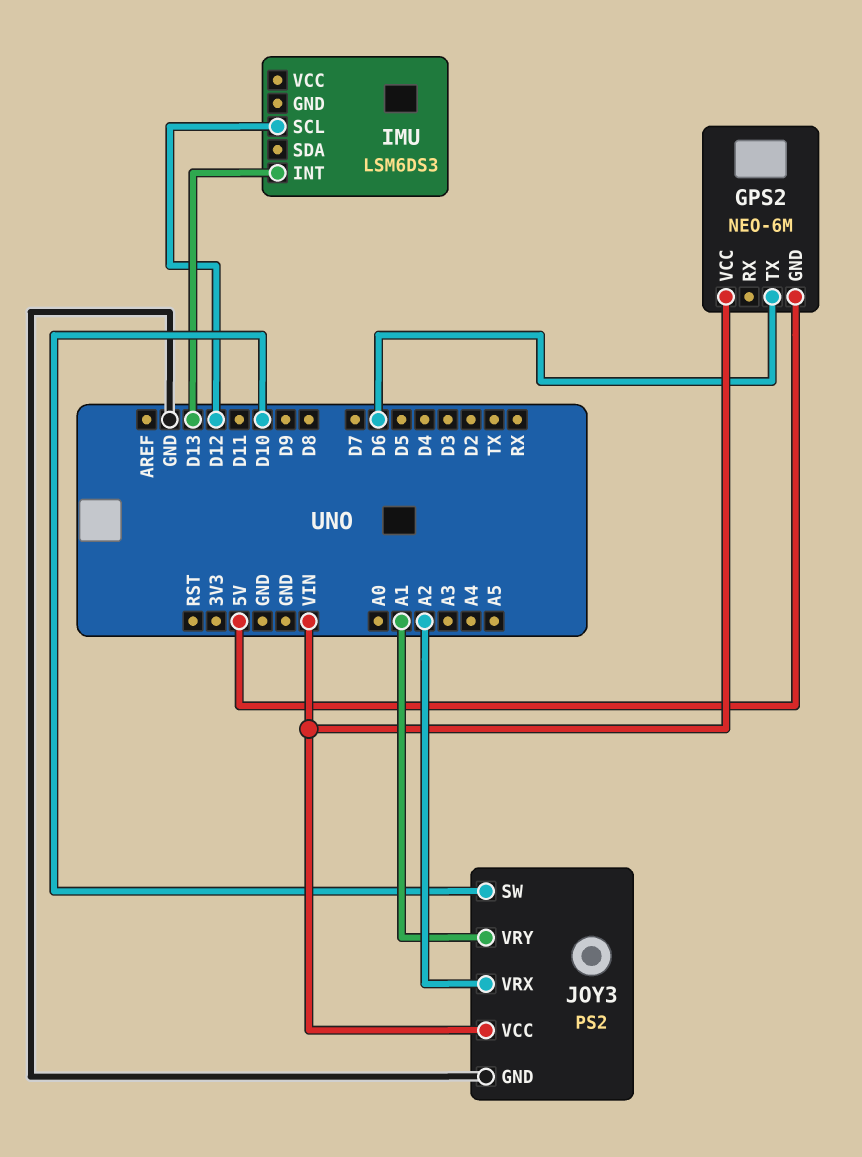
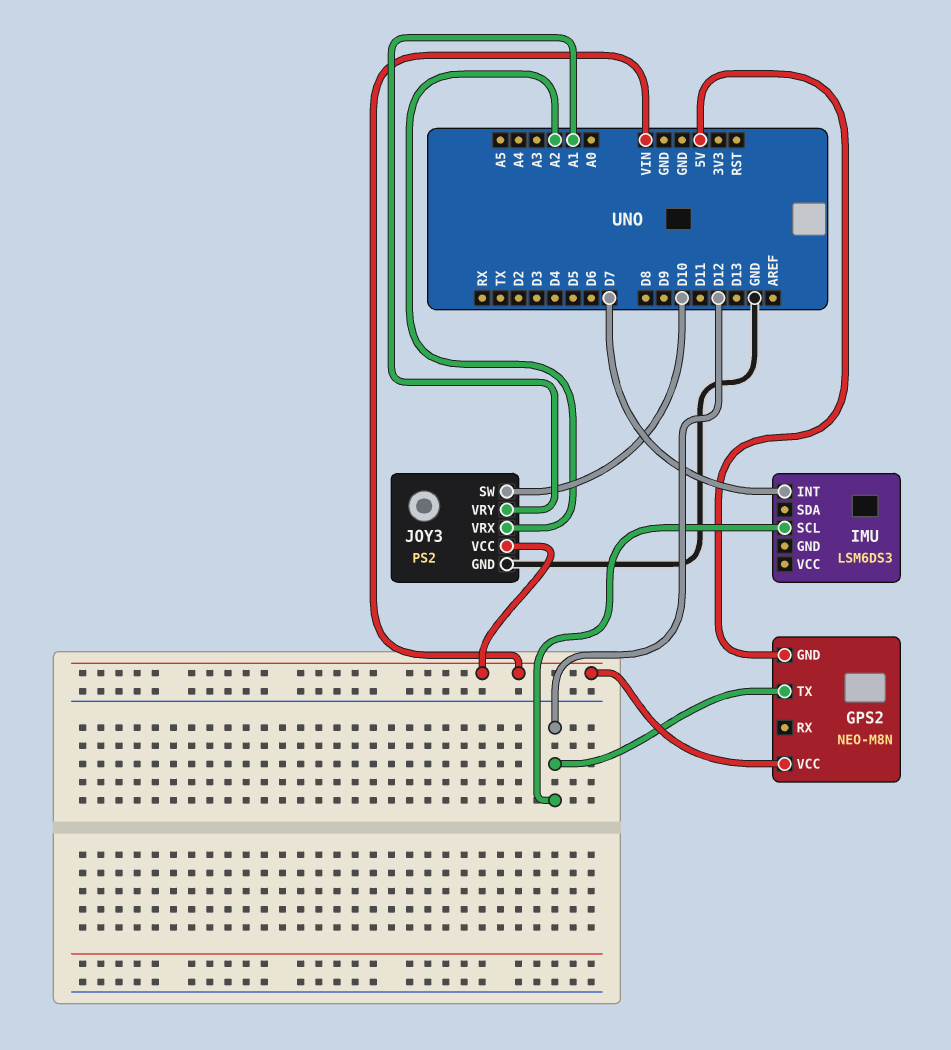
GPS2: NEO-6M -> NEO-M8N
GPS2 pin TX: D6 -> D12
IMU pin INT: D13 -> D7

